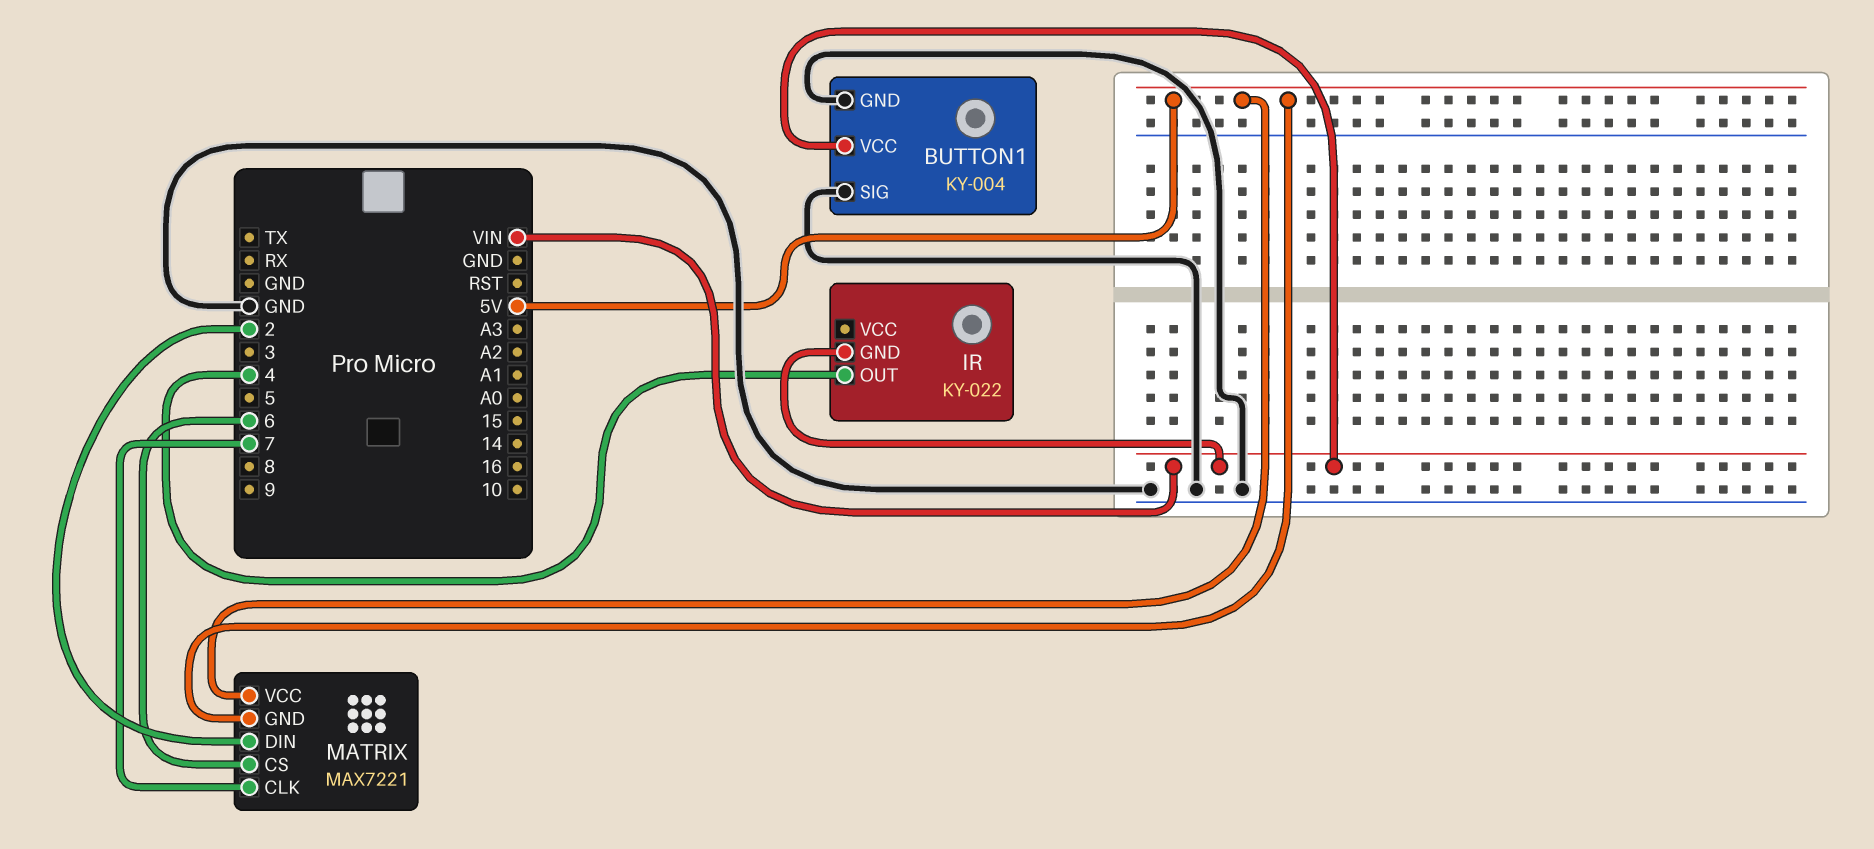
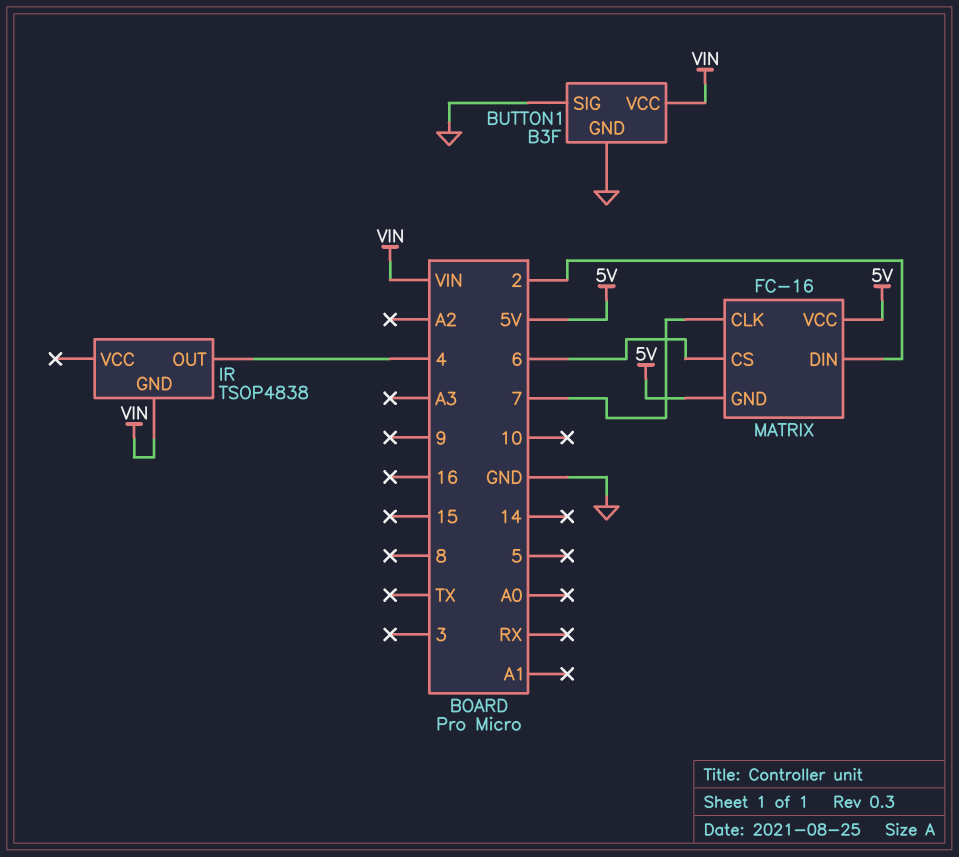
BUTTON1: KY-004 -> B3F
IR: KY-022 -> TSOP4838
MATRIX: MAX7221 -> FC-16

